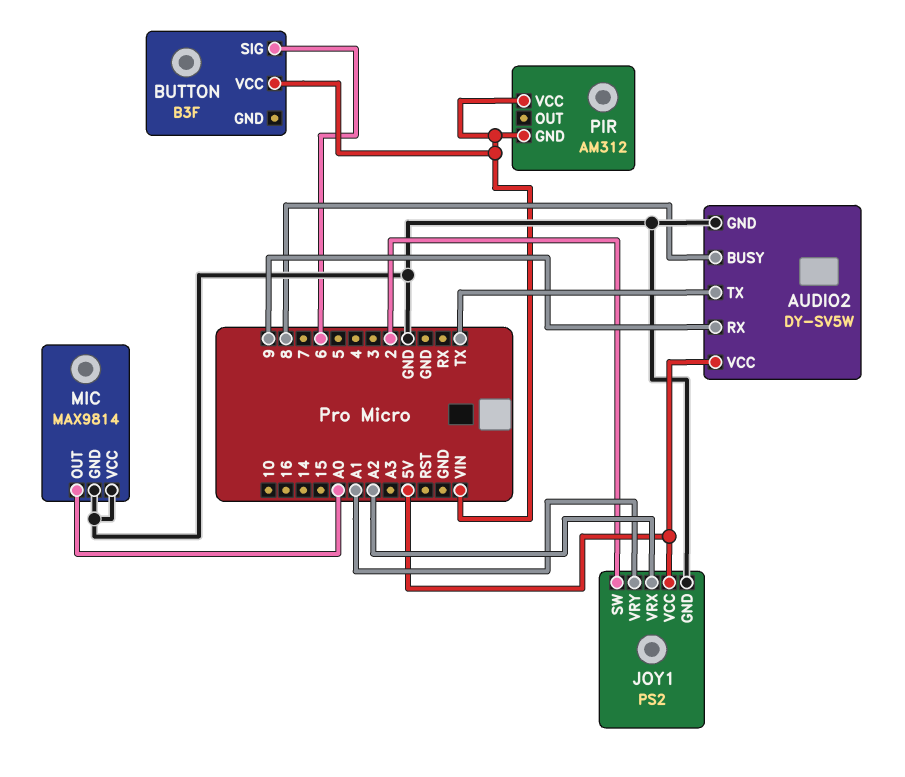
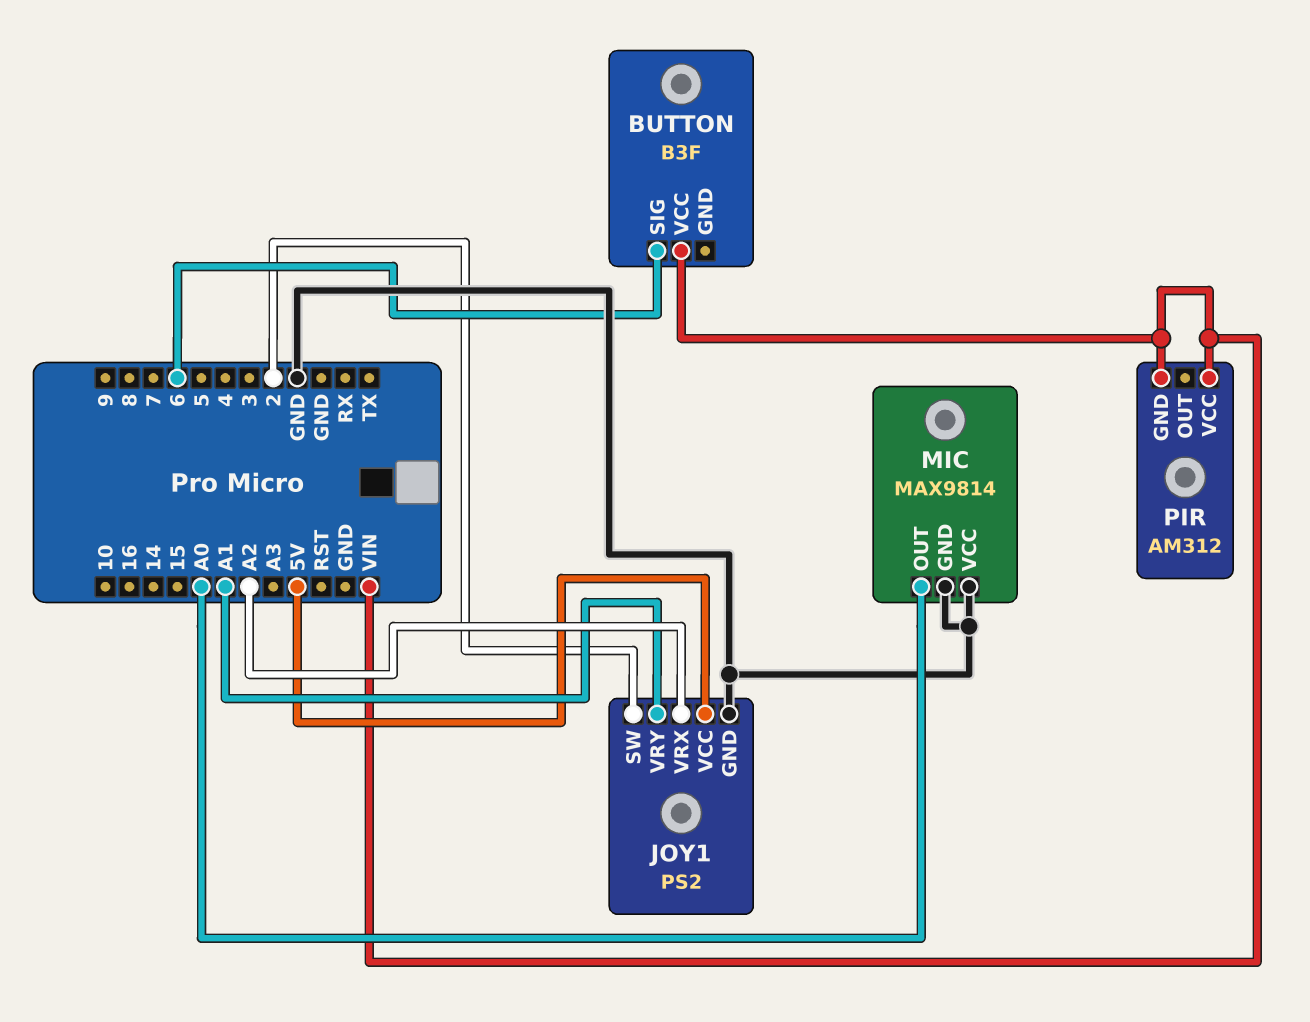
AUDIO2: DY-SV5W -> none
AUDIO2 pin BUSY: 8 -> none
AUDIO2 pin GND: GND -> none
AUDIO2 pin RX: 9 -> none
AUDIO2 pin TX: TX -> none
AUDIO2 pin VCC: 5V -> none

